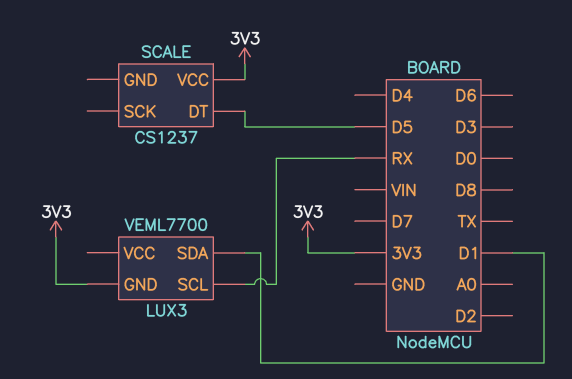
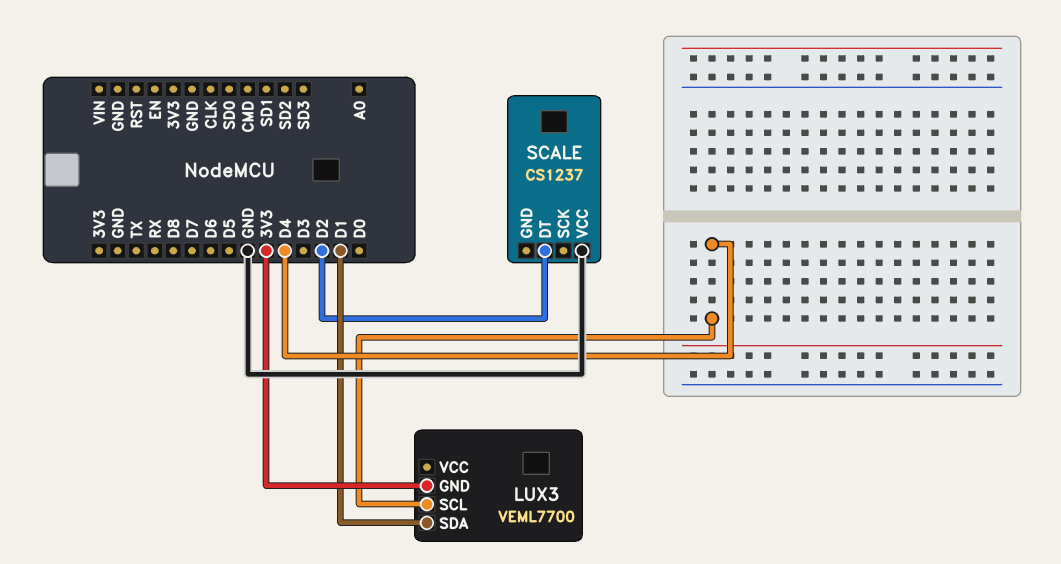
LUX3 pin SCL: RX -> D4
SCALE pin DT: D5 -> D2
SCALE pin VCC: 3V3 -> GND

